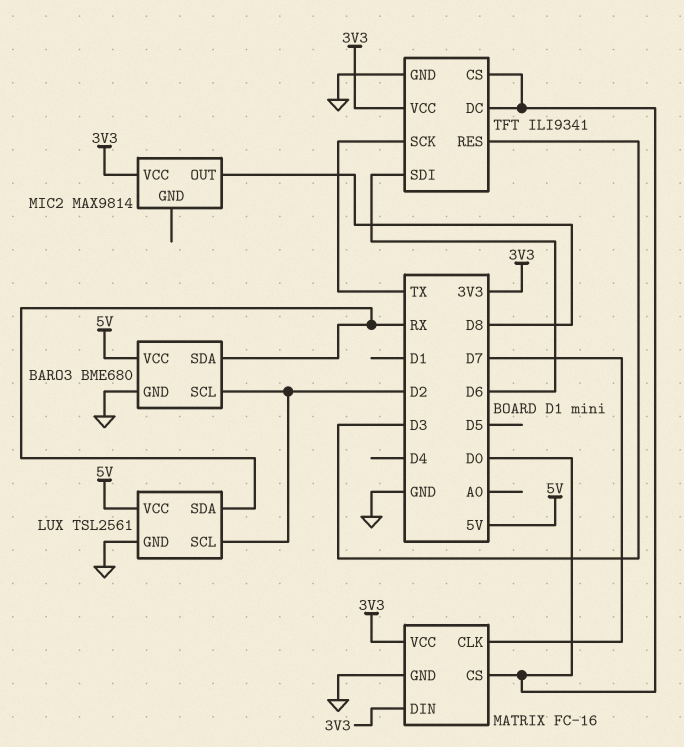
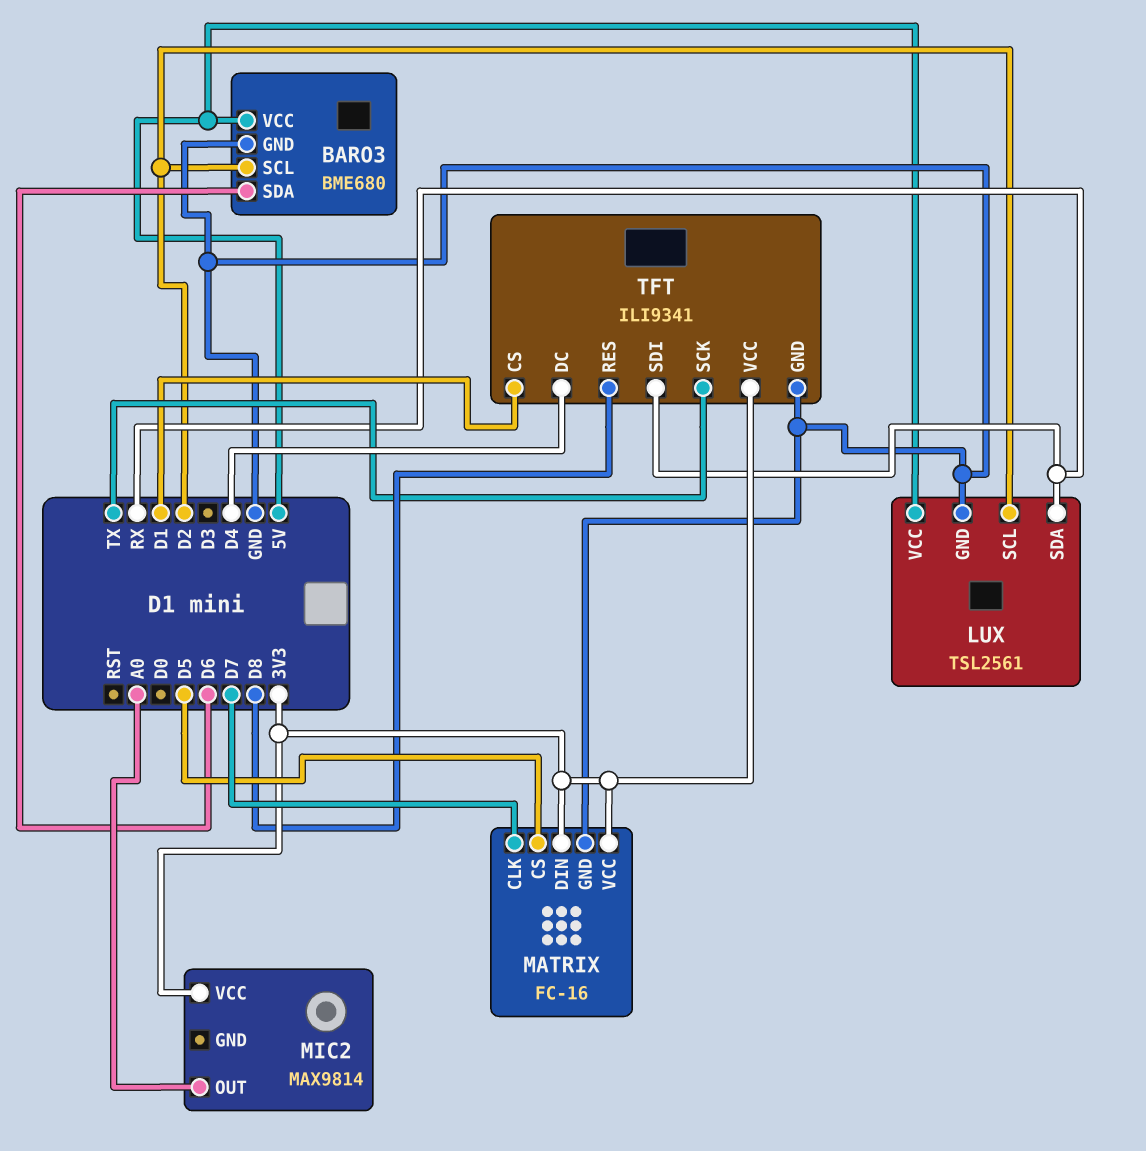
BARO3 pin SDA: RX -> D6
MATRIX pin CS: D0 -> D5
MIC2 pin OUT: D8 -> A0
TFT pin CS: D0 -> D1
TFT pin DC: D0 -> D4
TFT pin RES: D3 -> D8
TFT pin SDI: D6 -> RX

